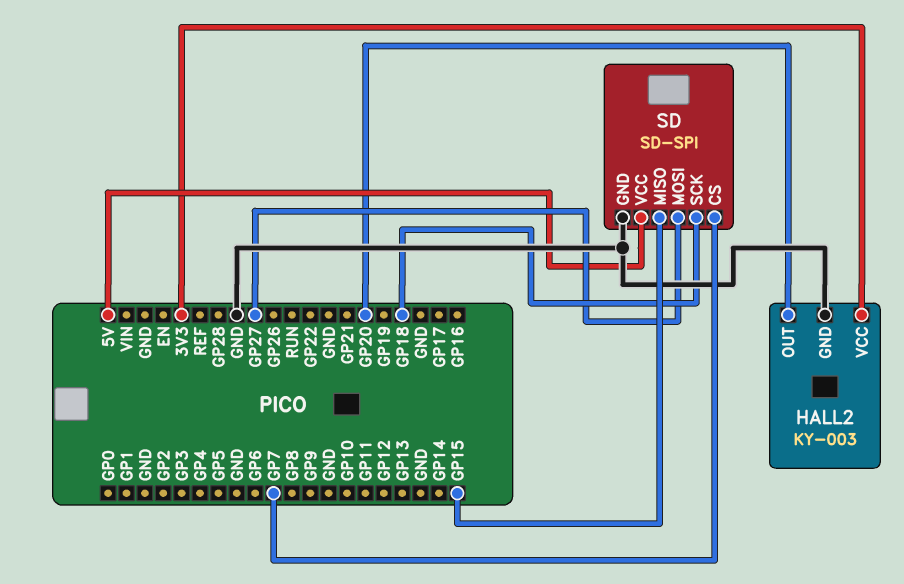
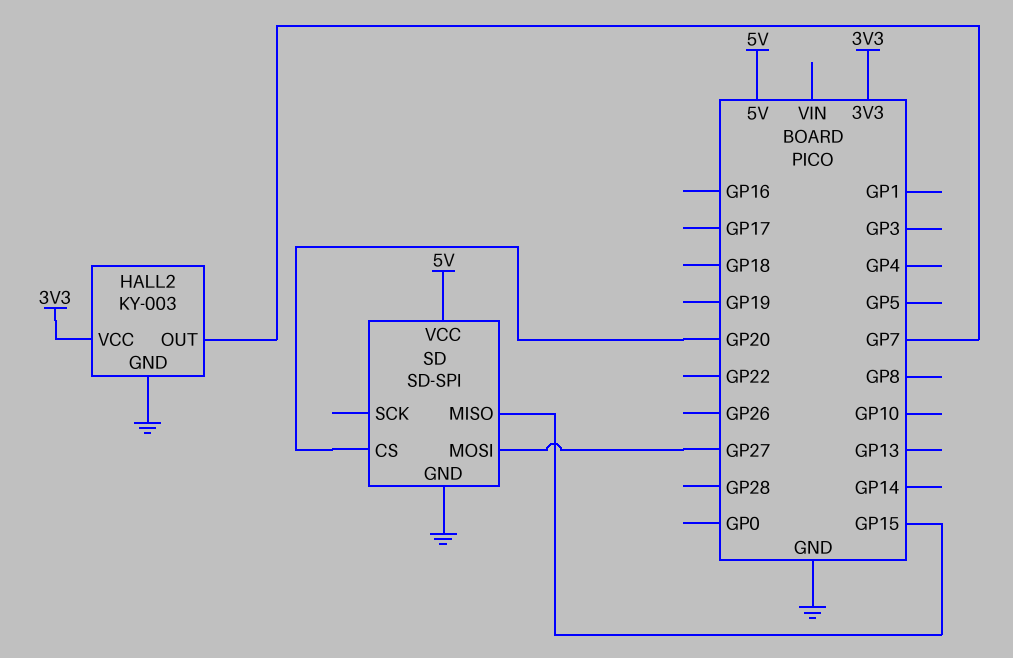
HALL2 pin OUT: GP20 -> GP7
SD pin CS: GP7 -> GP20
SD pin SCK: GP18 -> none

